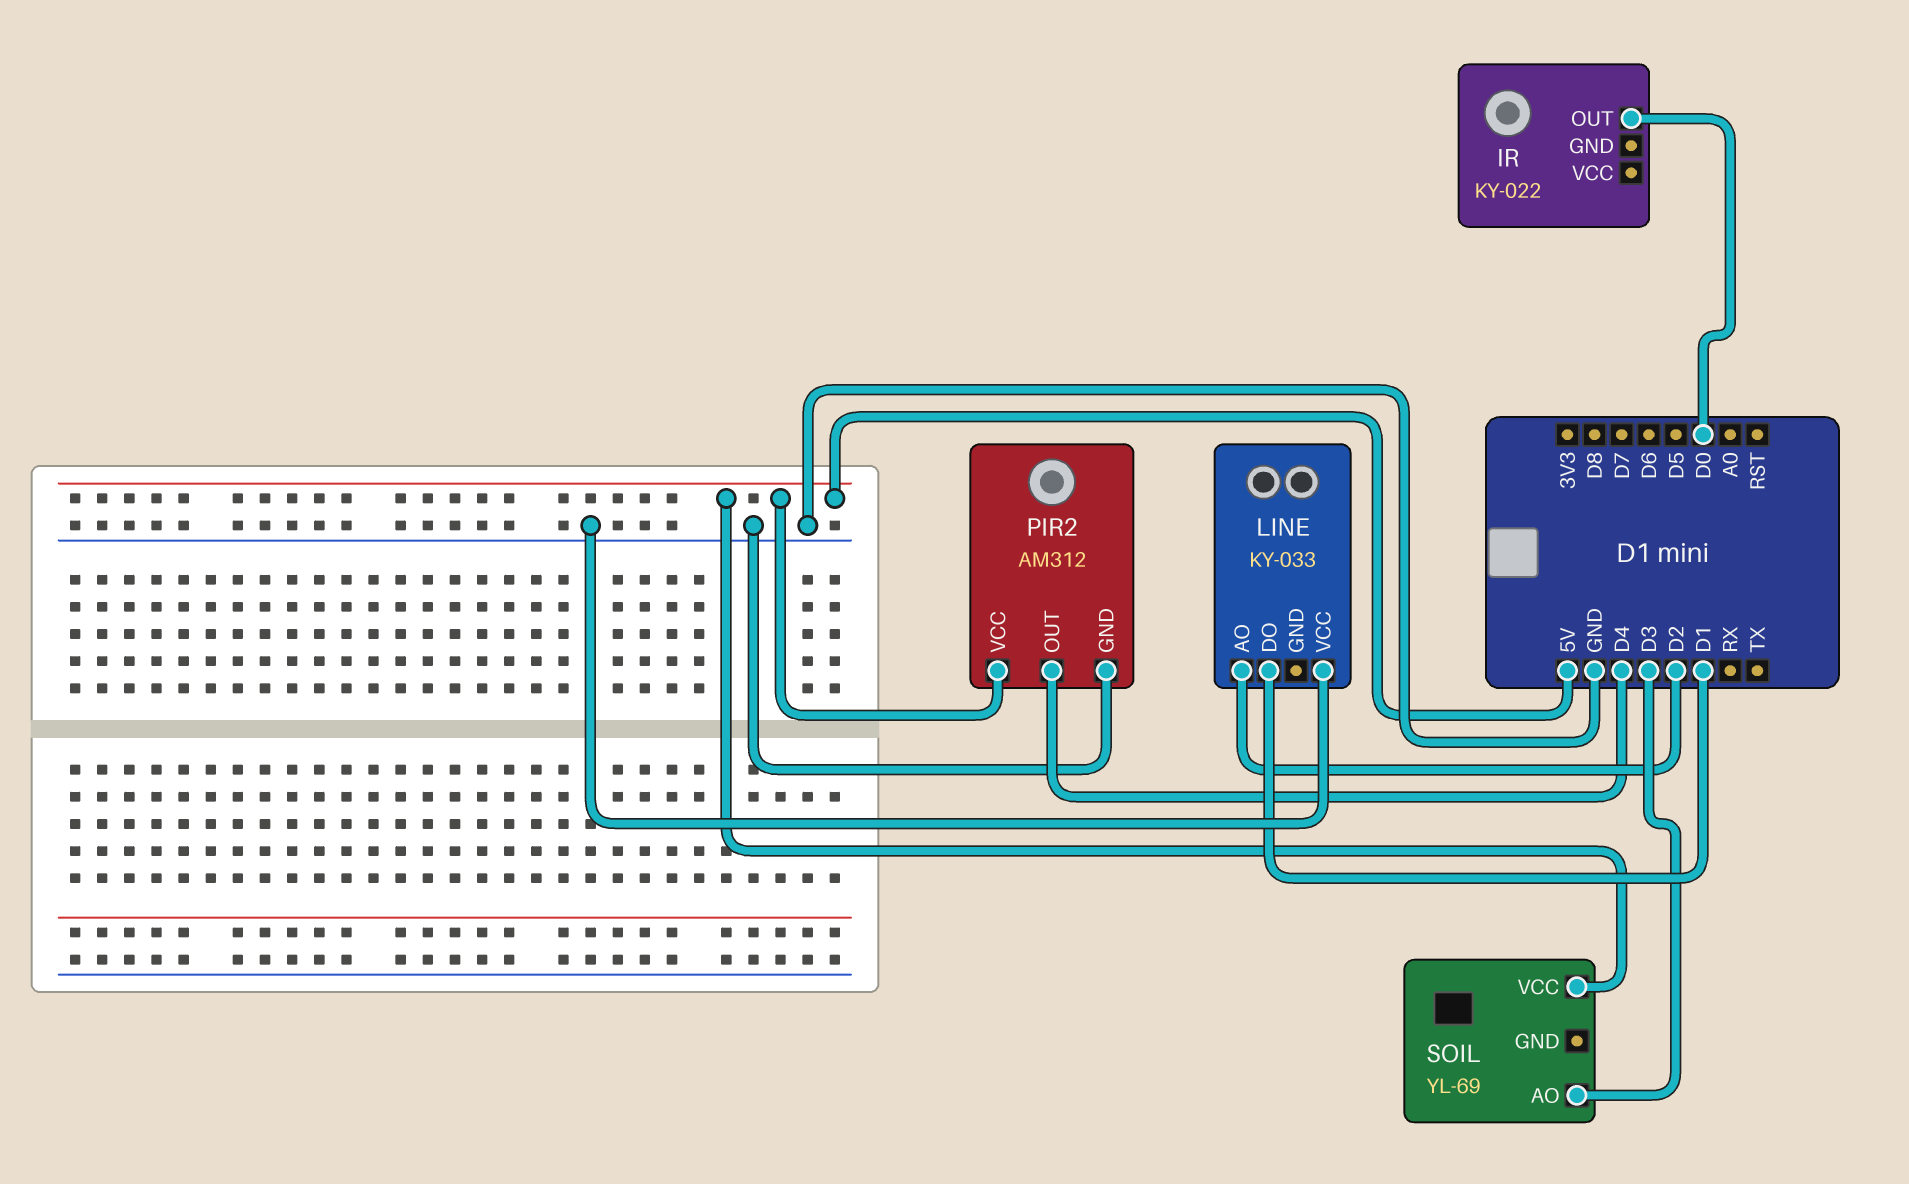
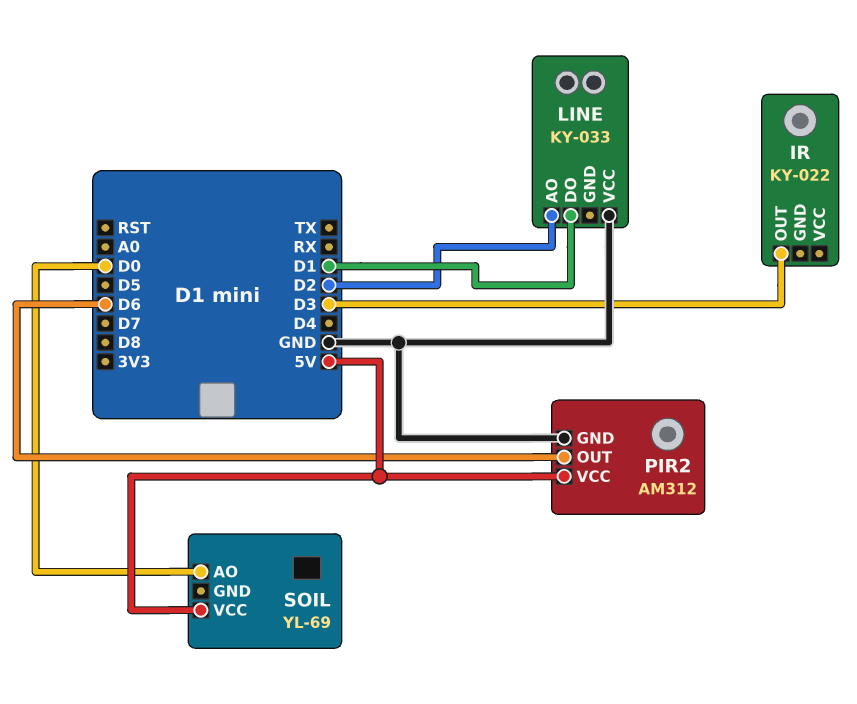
IR pin OUT: D0 -> D3
PIR2 pin OUT: D4 -> D6
SOIL pin AO: D3 -> D0

